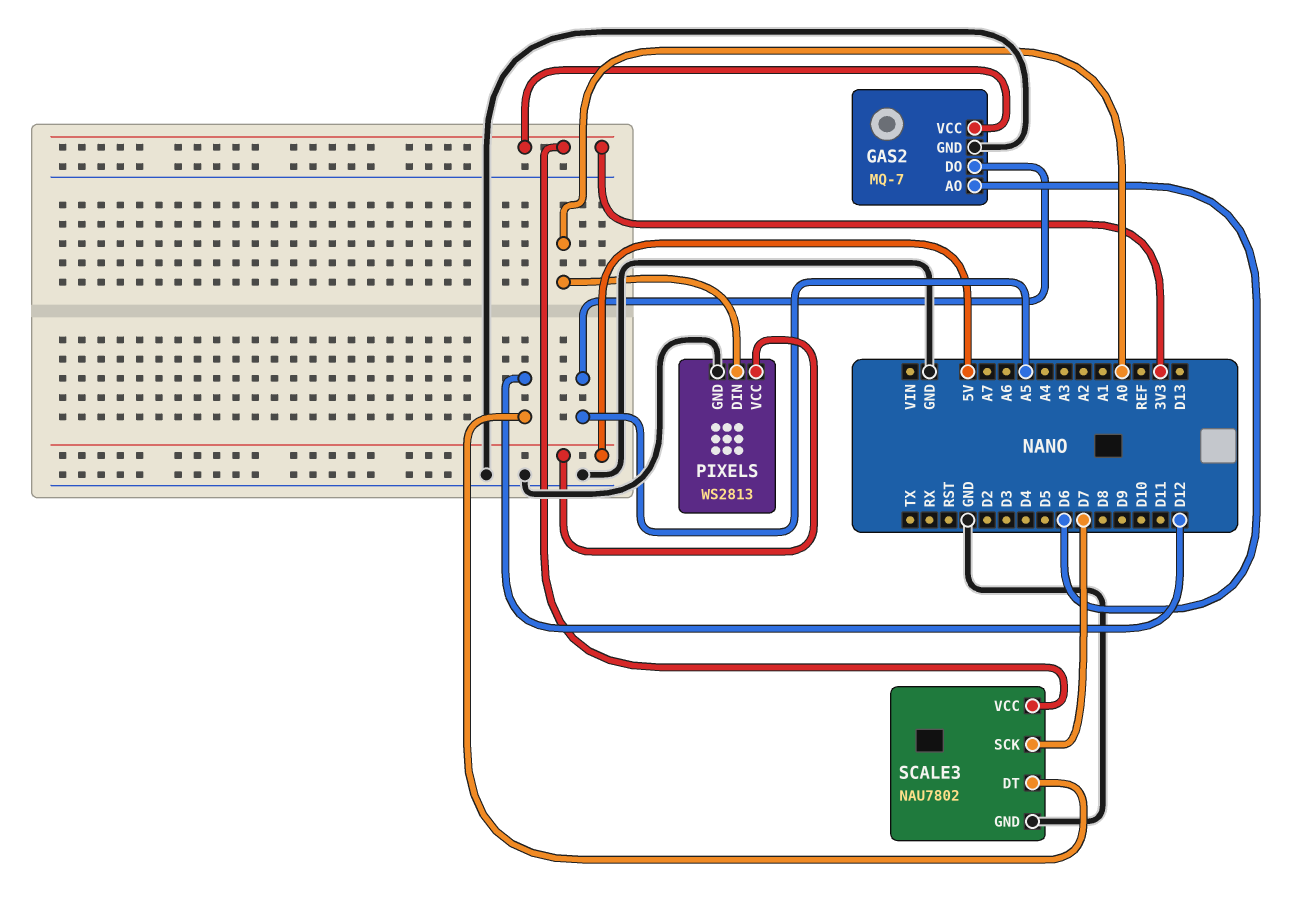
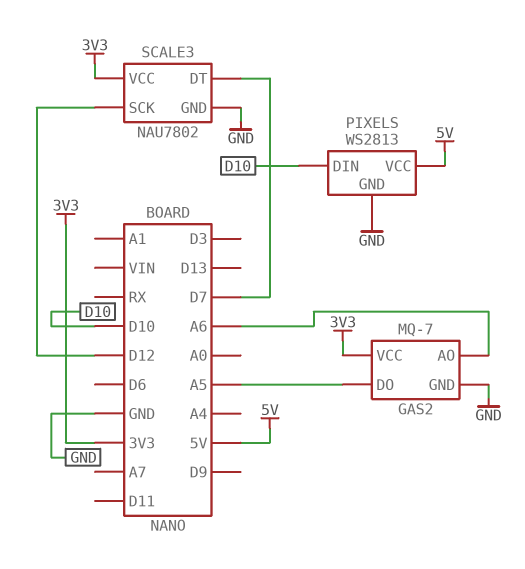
GAS2 pin AO: D6 -> A6
PIXELS pin DIN: A0 -> D10
SCALE3 pin DT: D12 -> D7
SCALE3 pin SCK: D7 -> D12

